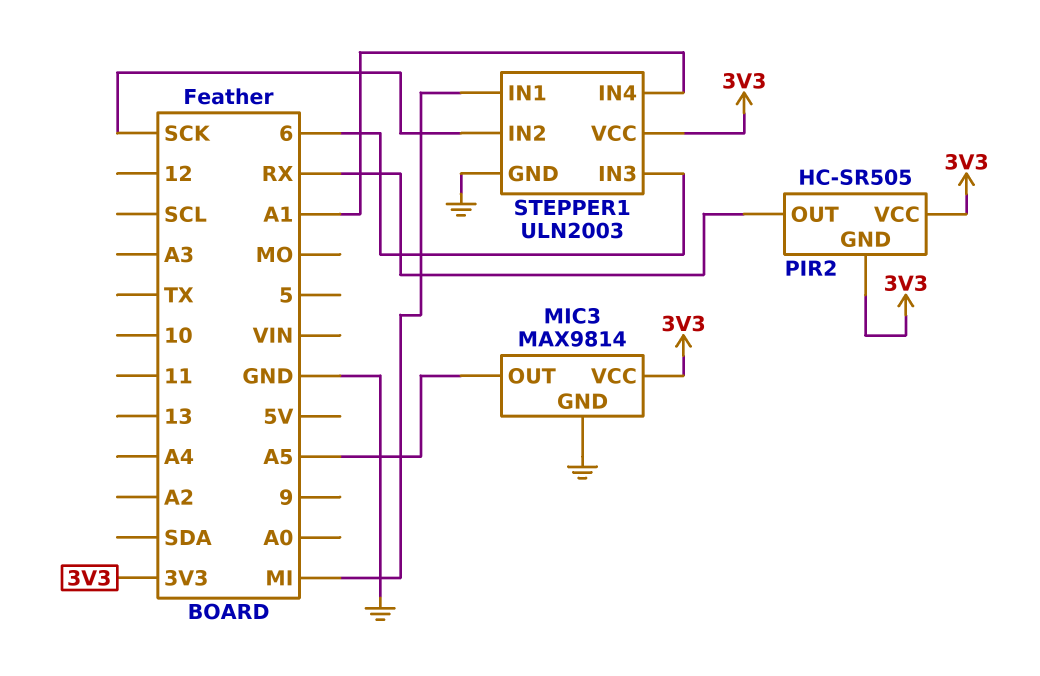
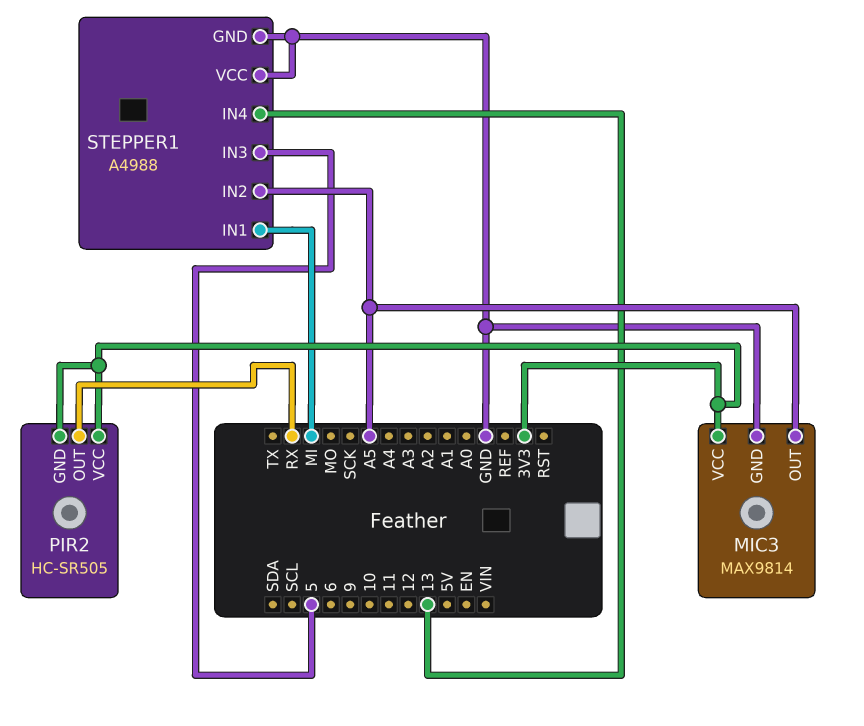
STEPPER1: ULN2003 -> A4988
STEPPER1 pin IN2: SCK -> A5
STEPPER1 pin IN3: 6 -> 5
STEPPER1 pin IN4: A1 -> 13
STEPPER1 pin VCC: 3V3 -> GND

